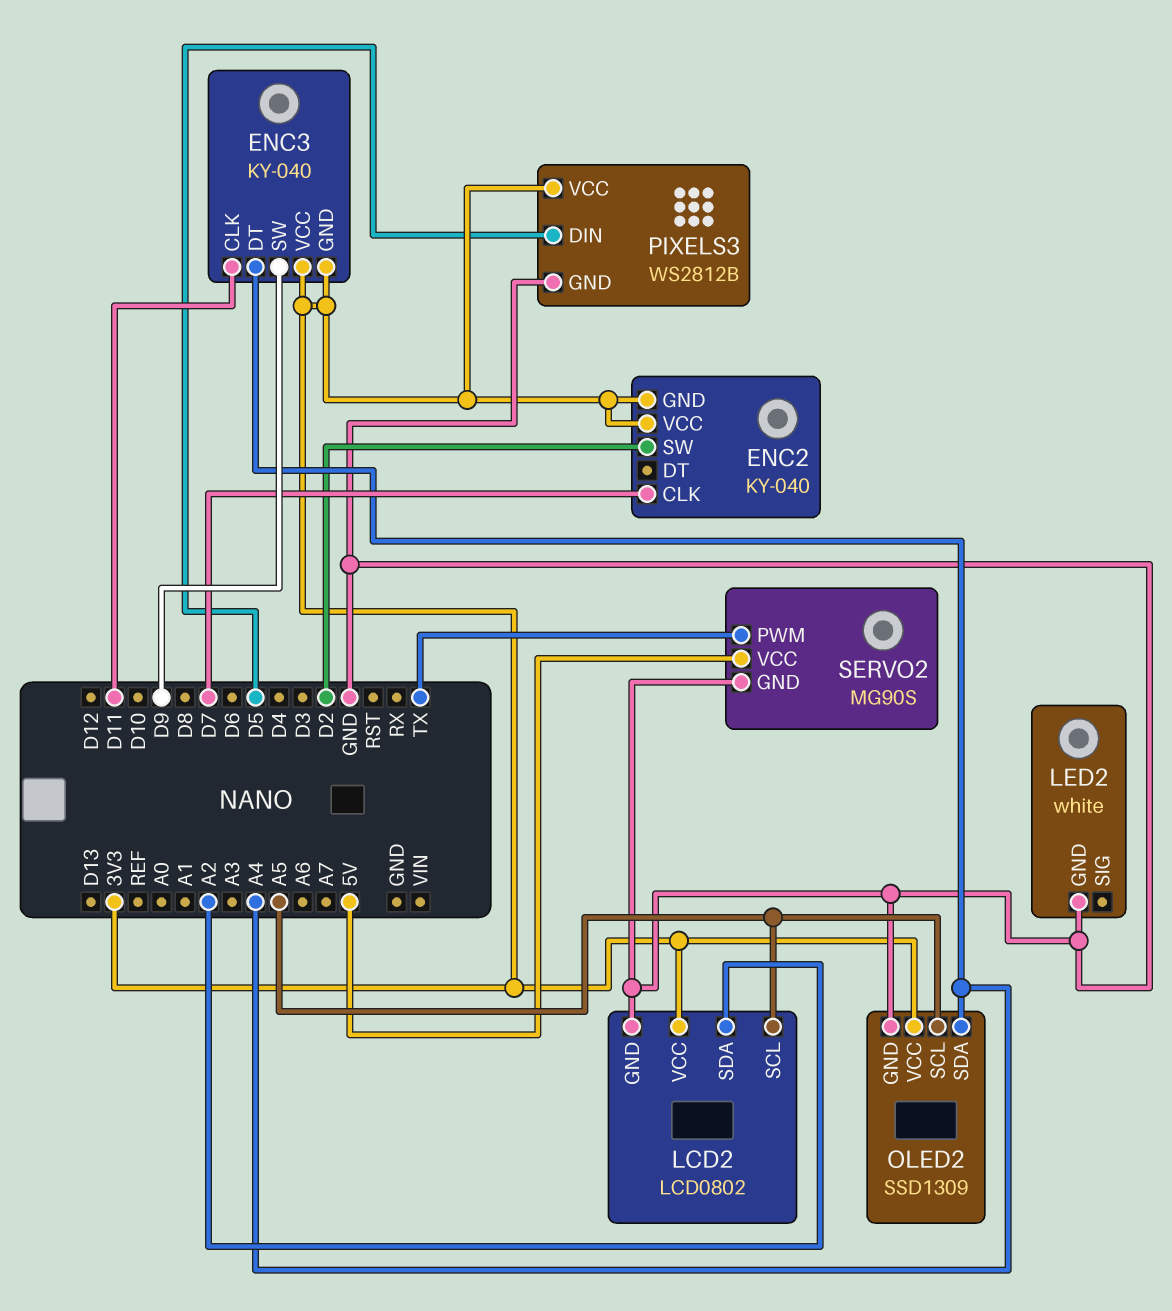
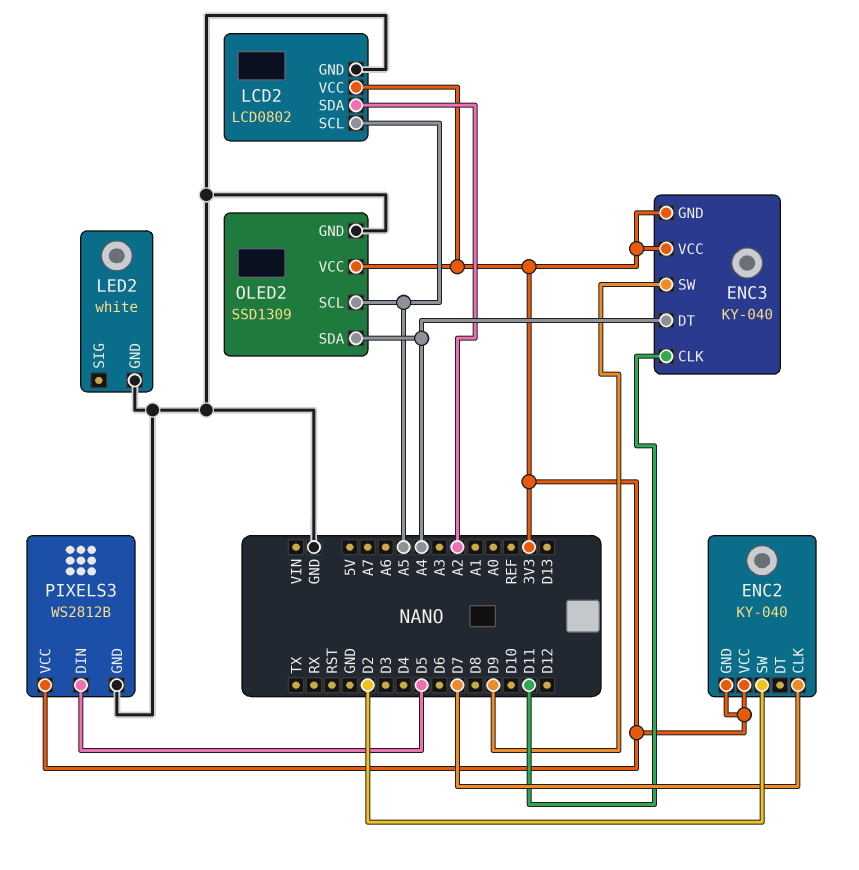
SERVO2: MG90S -> none
SERVO2 pin GND: GND -> none
SERVO2 pin PWM: TX -> none
SERVO2 pin VCC: 5V -> none

